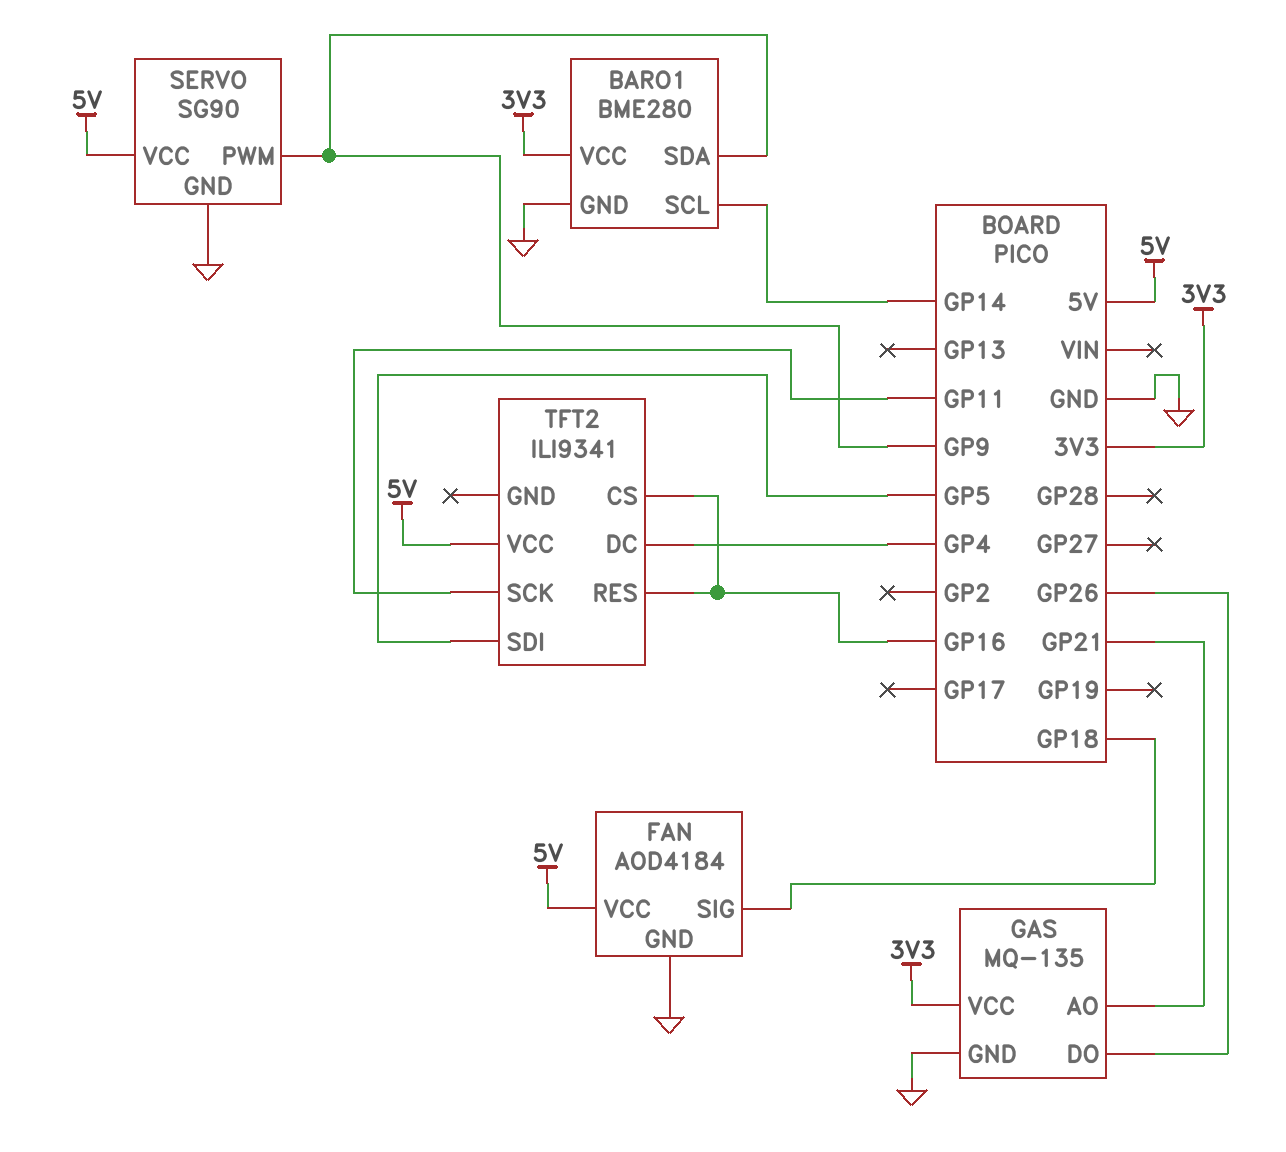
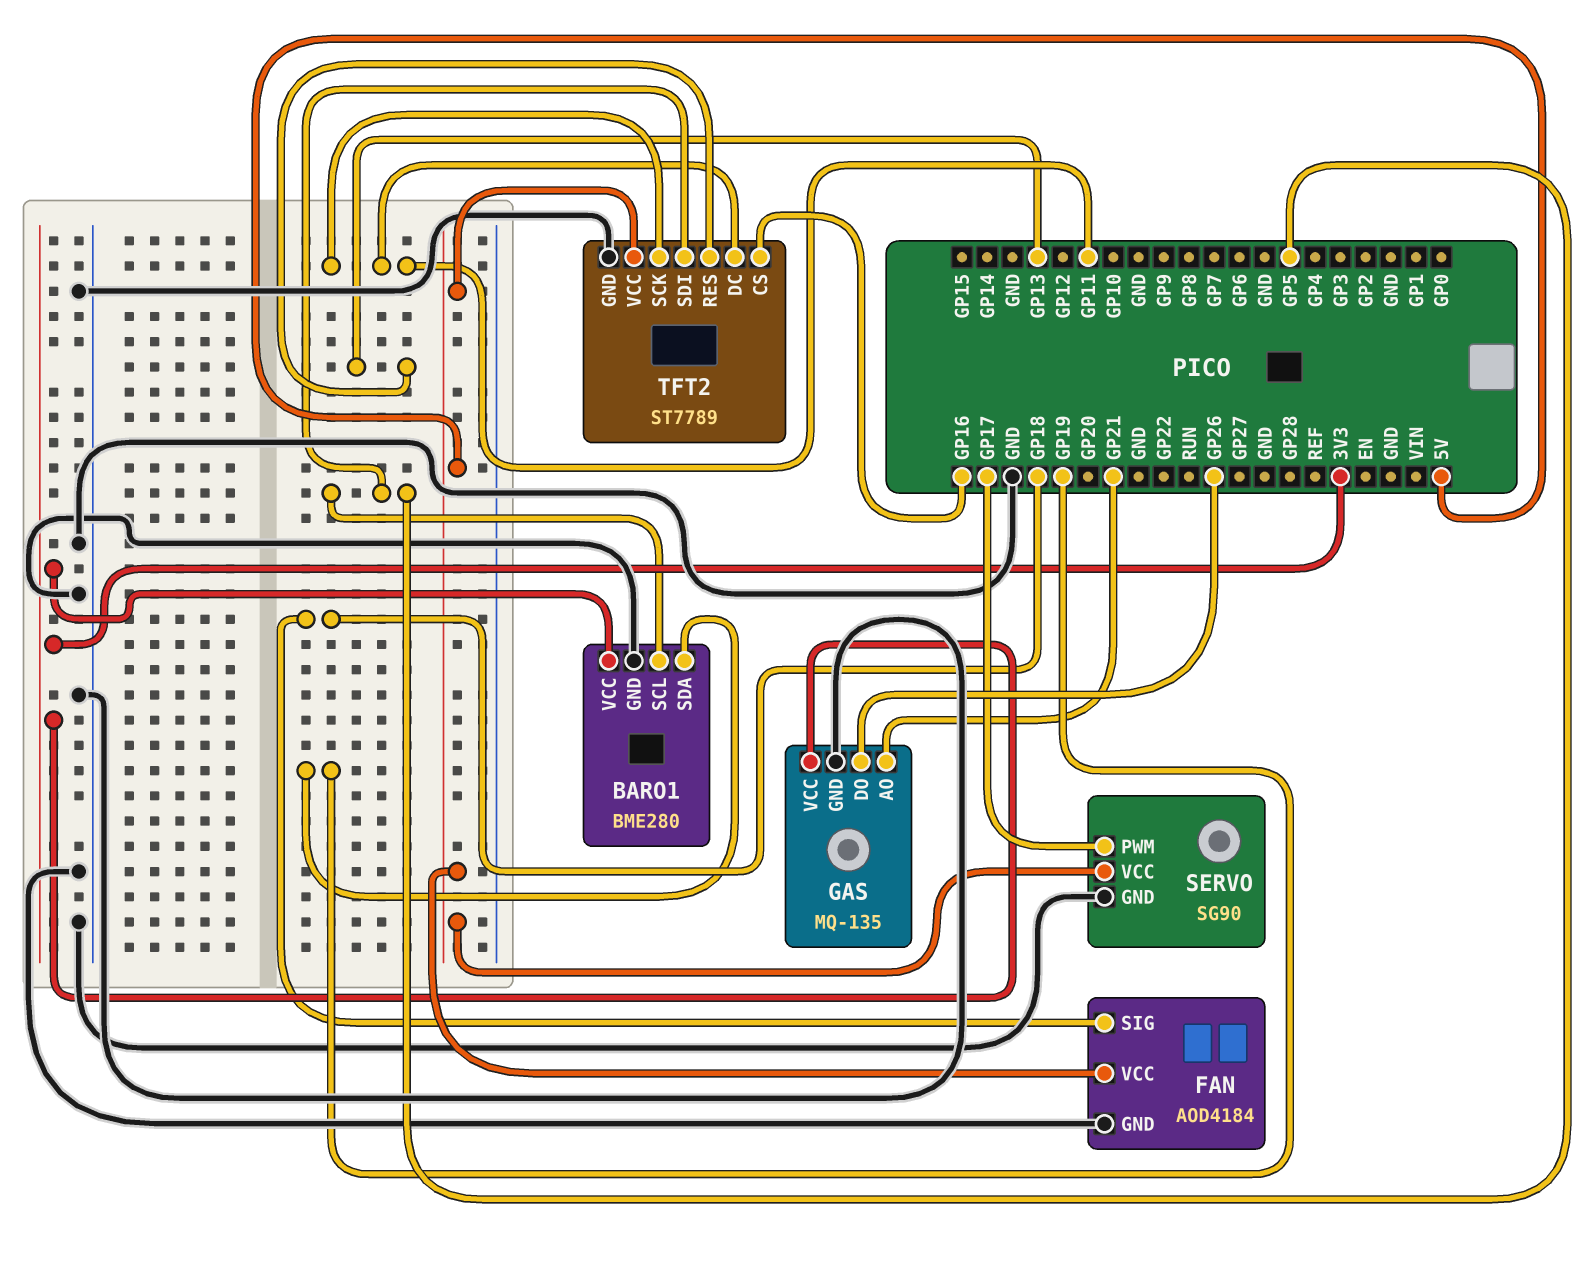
BARO1 pin SCL: GP14 -> GP5
BARO1 pin SDA: GP9 -> GP19
SERVO pin PWM: GP9 -> GP17
TFT2: ILI9341 -> ST7789
TFT2 pin DC: GP4 -> GP11
TFT2 pin GND: none -> GND
TFT2 pin RES: GP16 -> GP13

